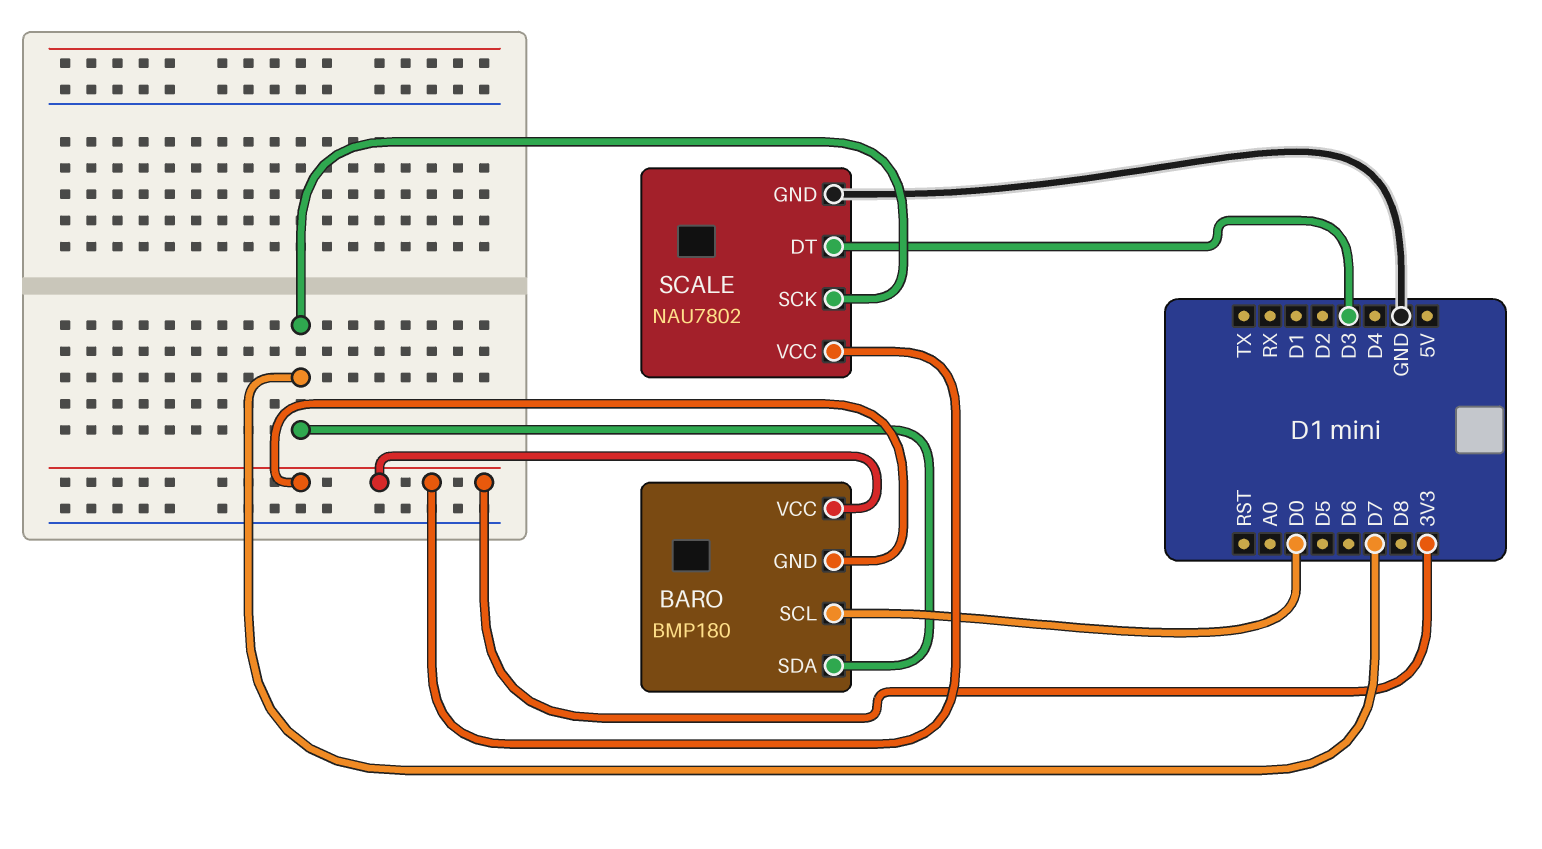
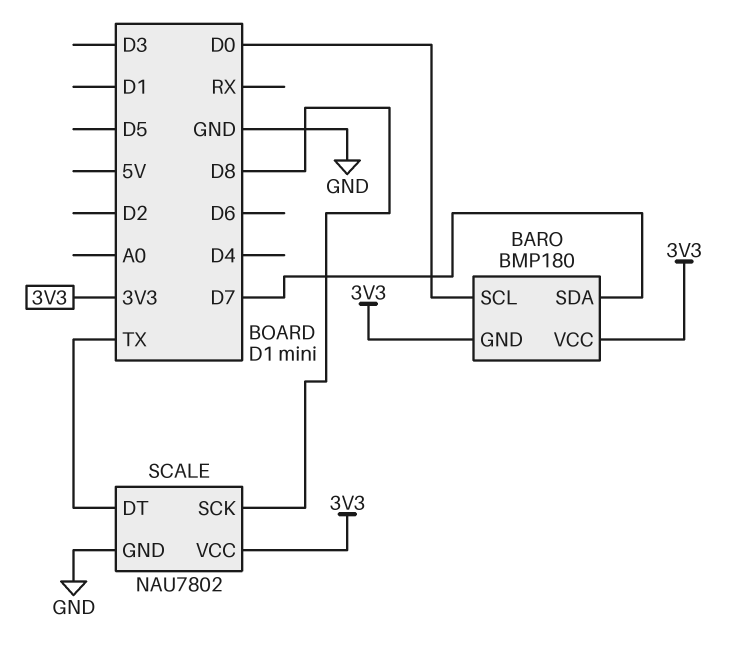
SCALE pin DT: D3 -> TX
SCALE pin SCK: D7 -> D8

